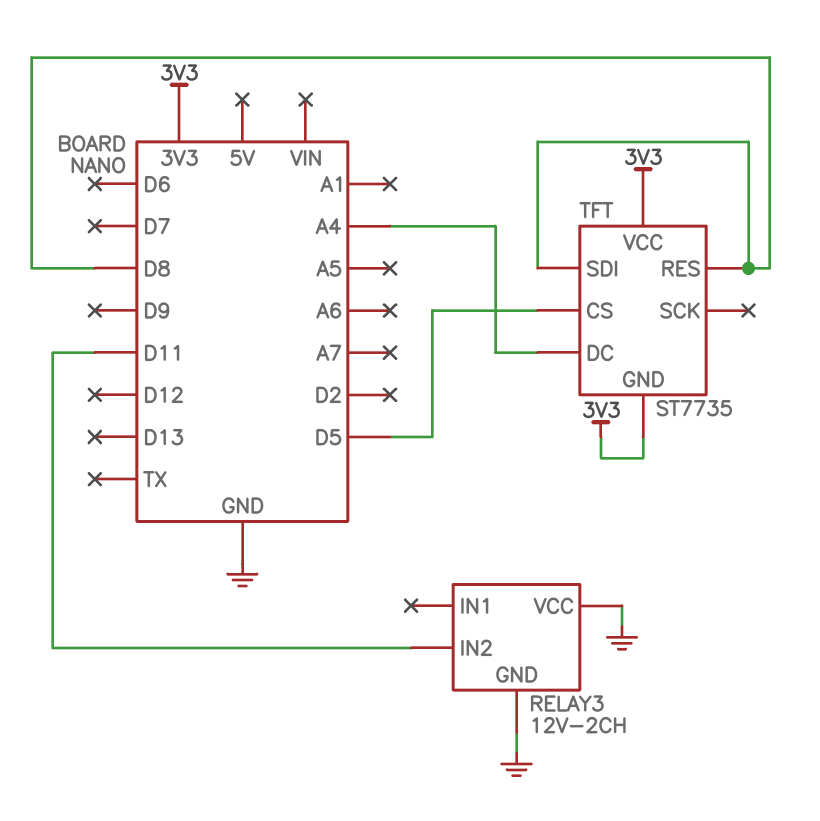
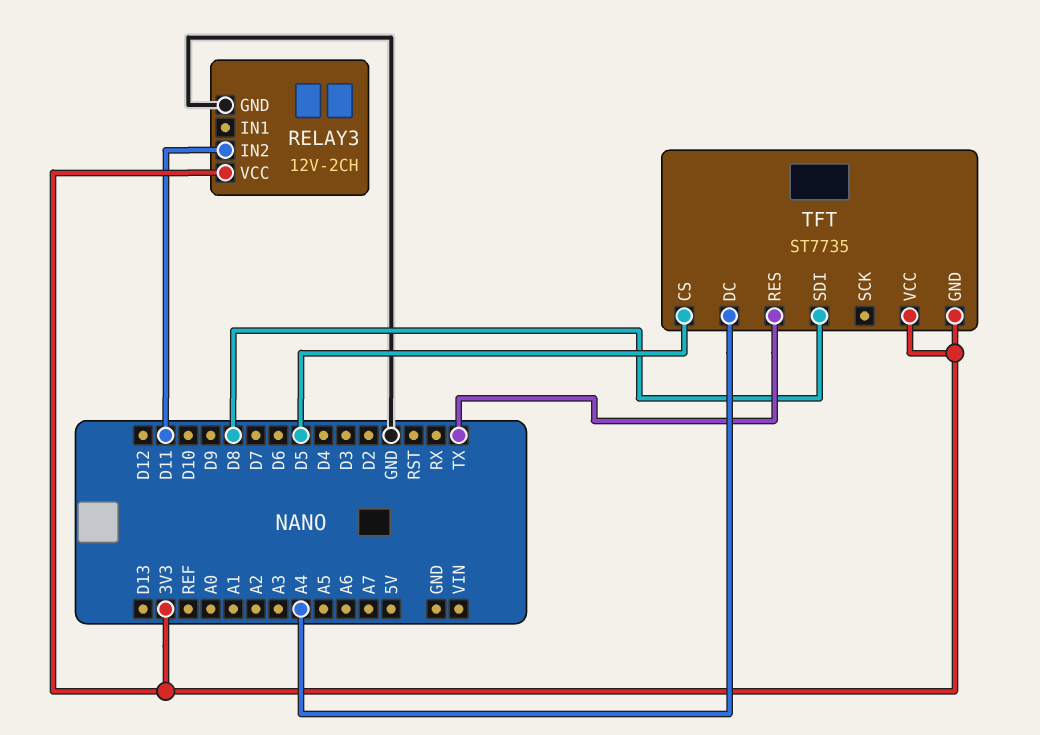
RELAY3 pin VCC: GND -> 3V3
TFT pin RES: D8 -> TX

